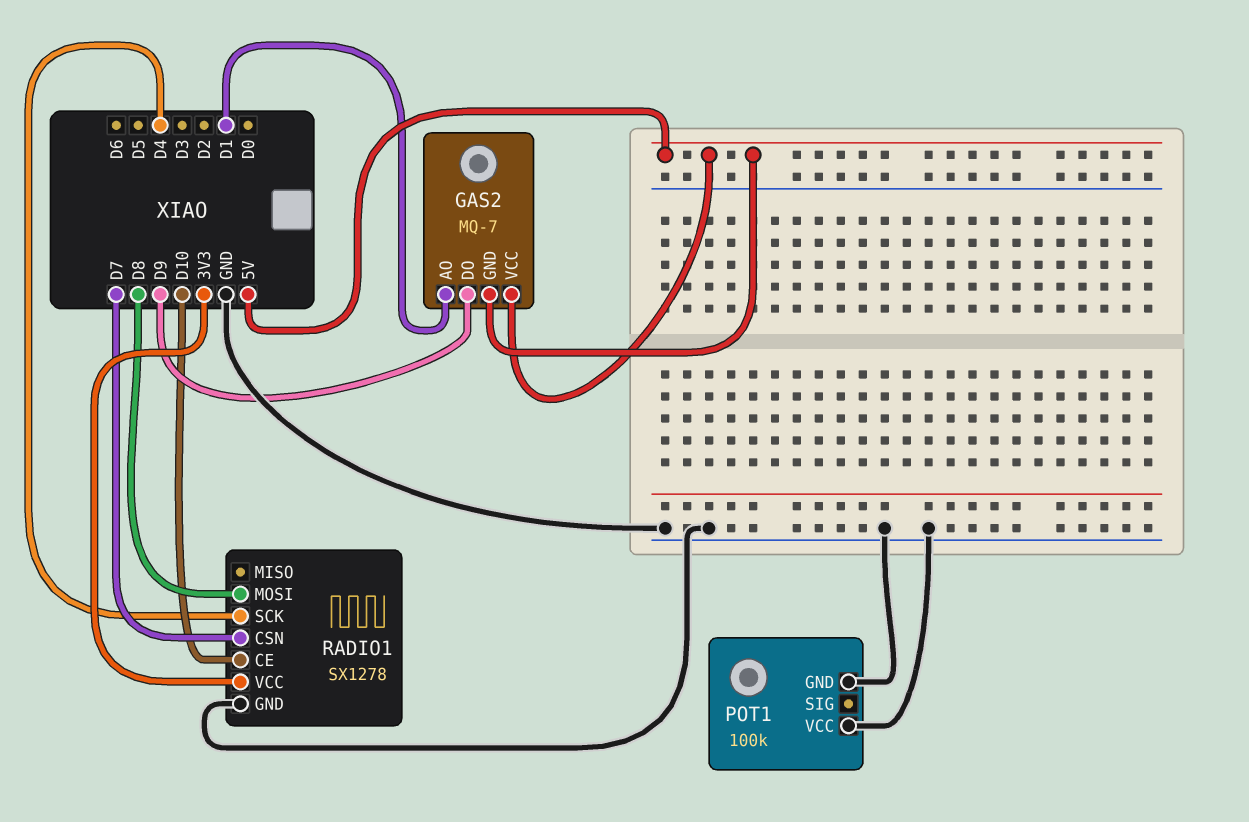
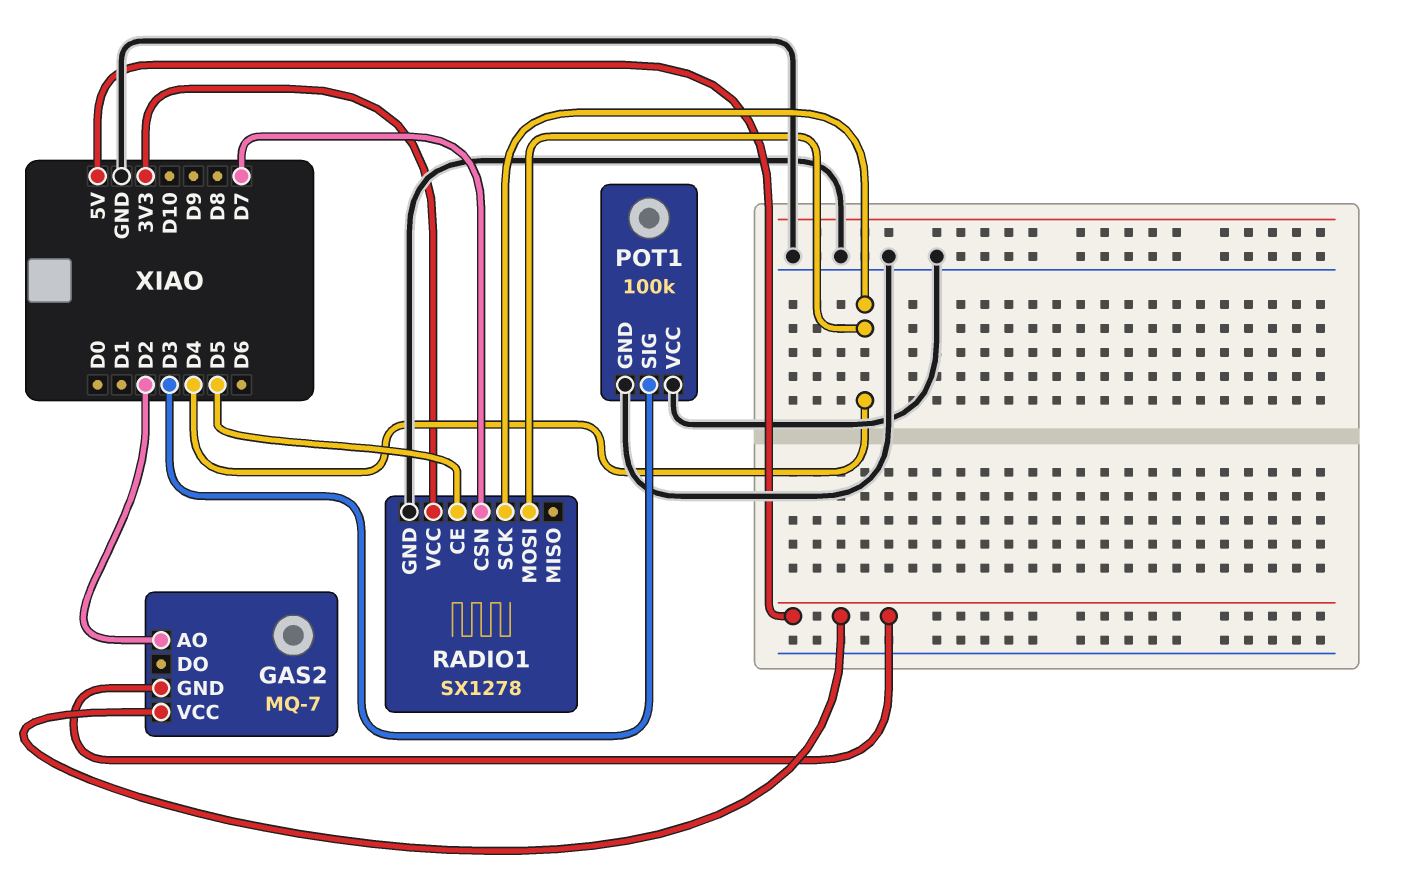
GAS2 pin AO: D1 -> D2
GAS2 pin DO: D9 -> none
POT1 pin SIG: none -> D3
RADIO1 pin CE: D10 -> D5
RADIO1 pin MOSI: D8 -> D4

